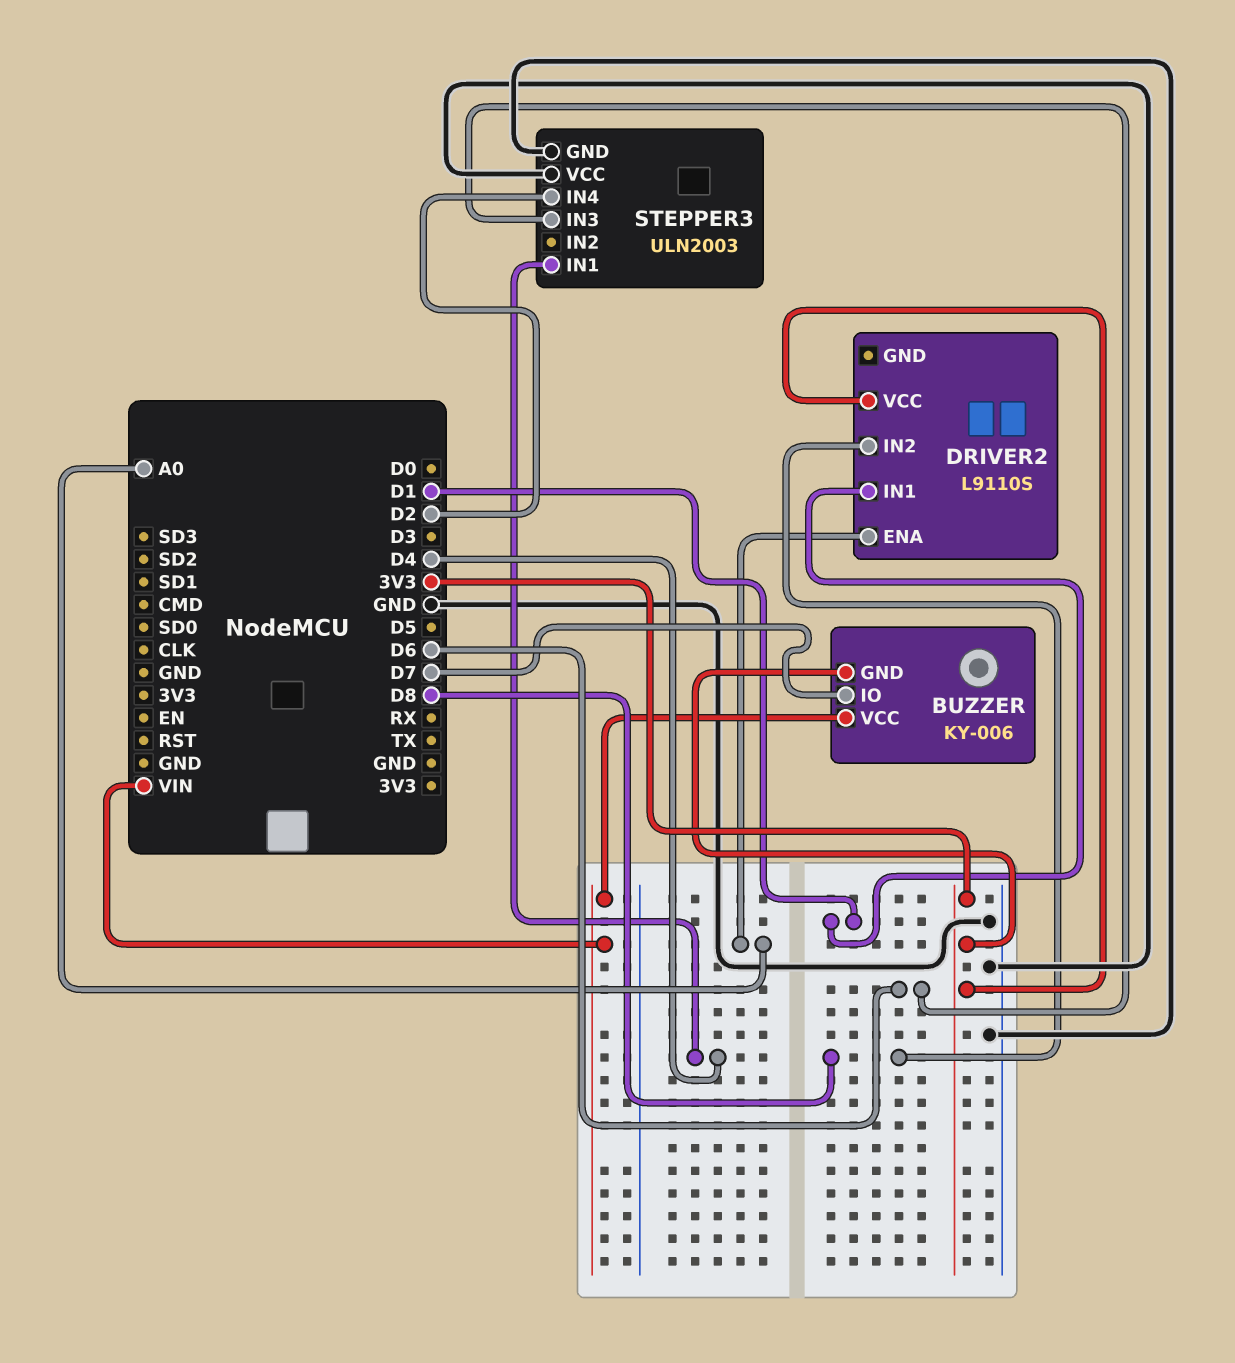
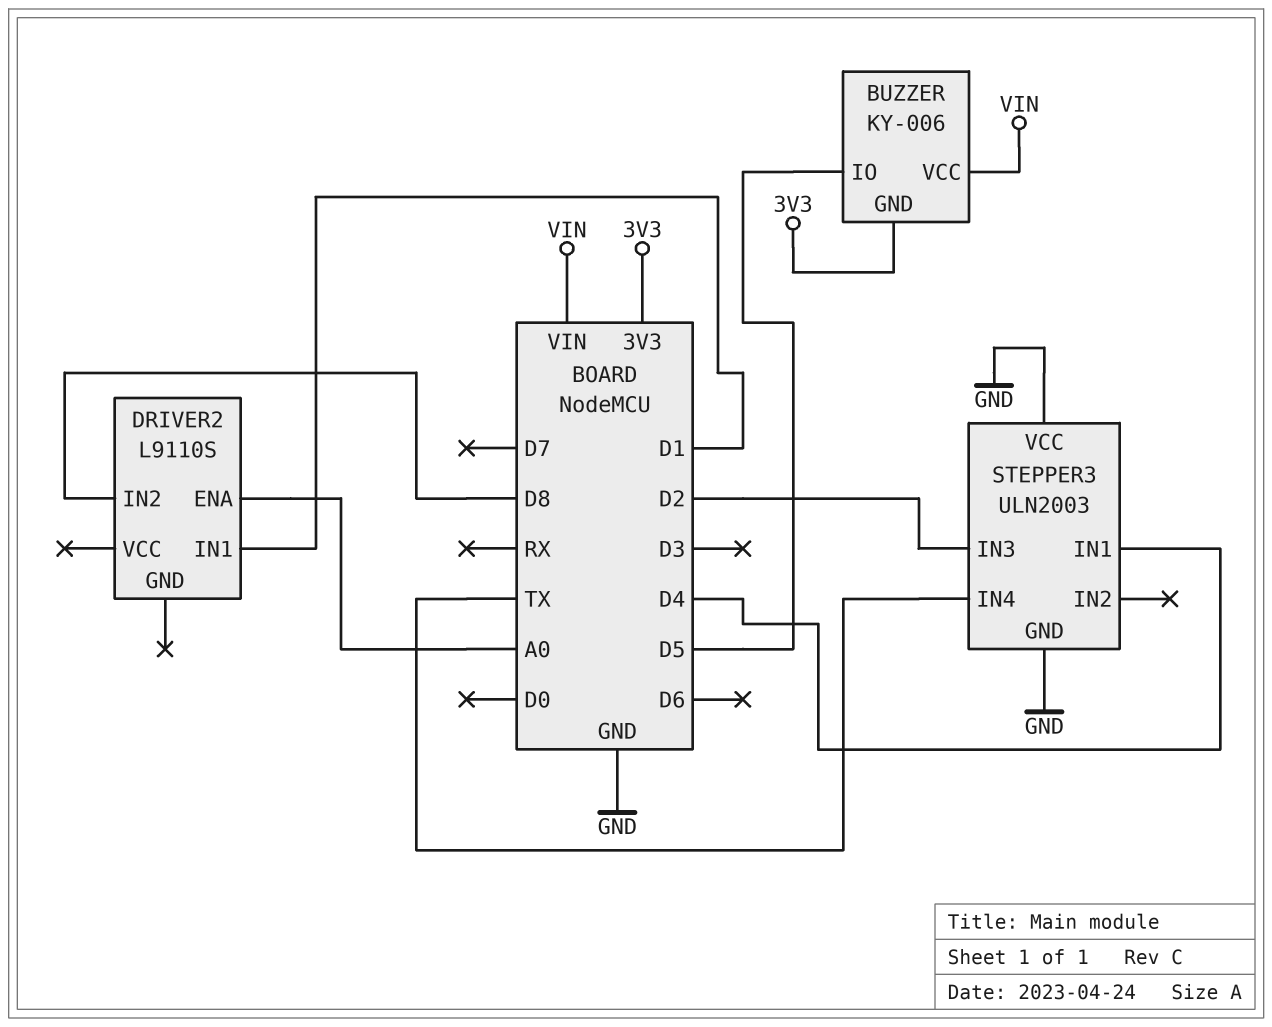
BUZZER pin IO: D7 -> D5
DRIVER2 pin VCC: 3V3 -> none
STEPPER3 pin IN3: D6 -> D2
STEPPER3 pin IN4: D2 -> TX

